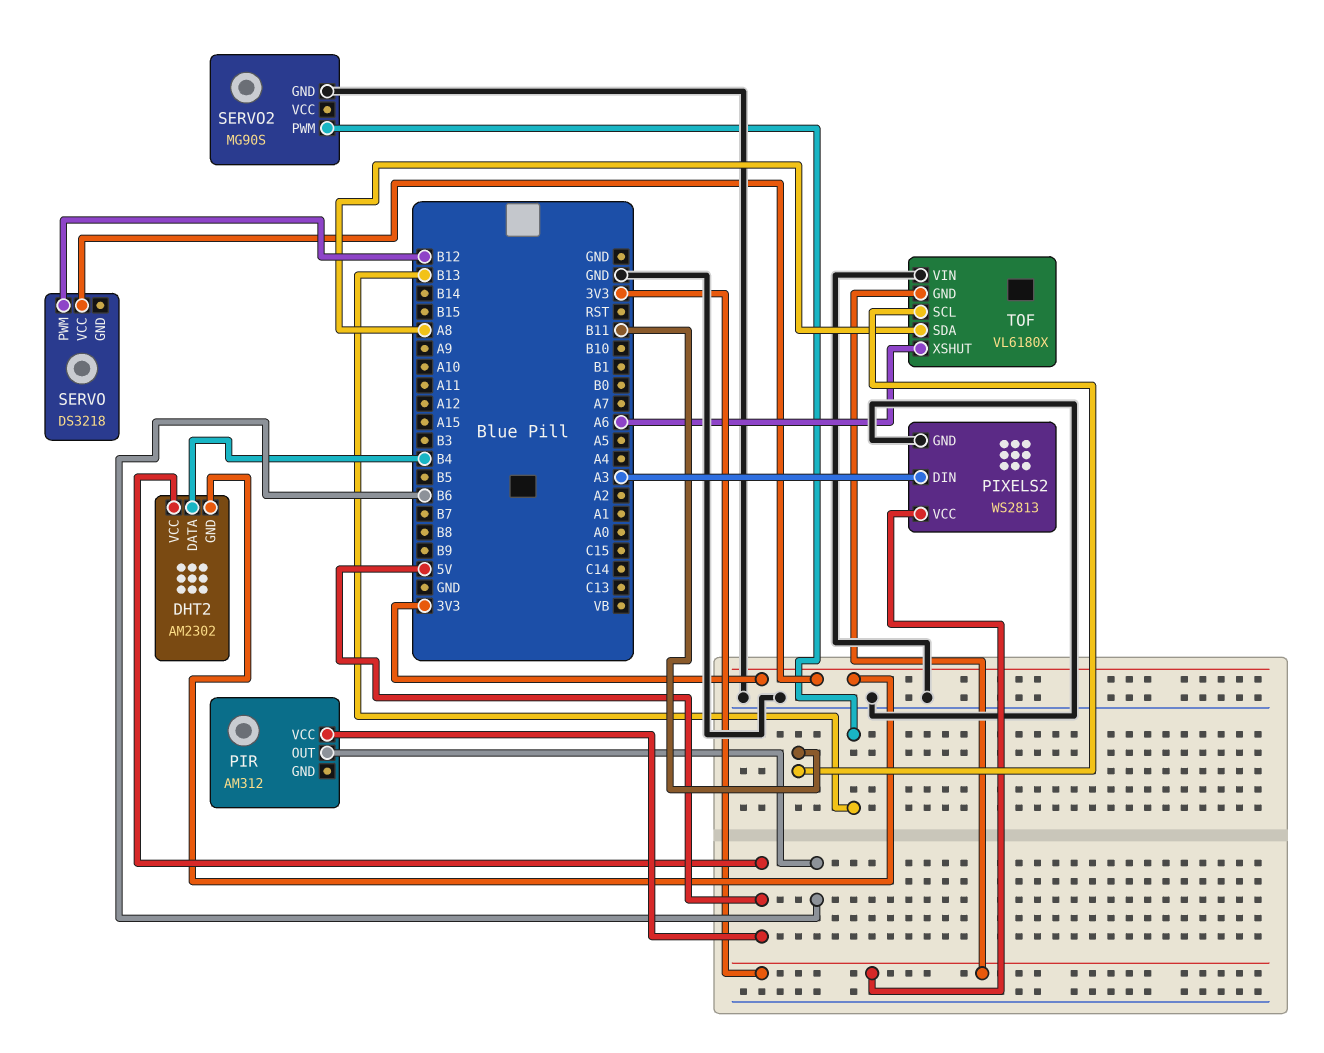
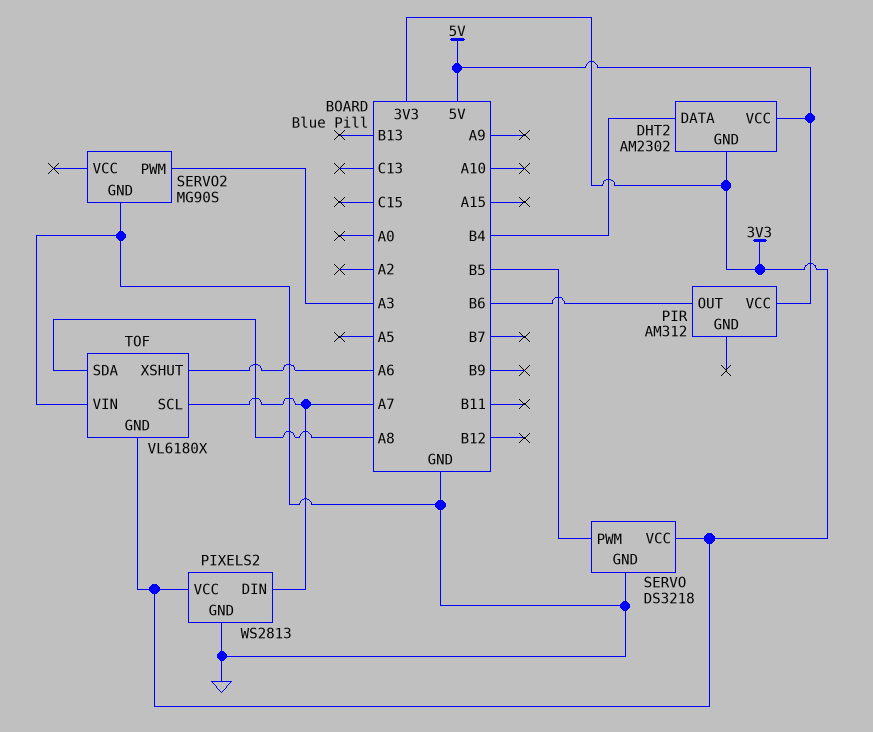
PIXELS2 pin DIN: A3 -> A7
SERVO pin GND: none -> GND
SERVO pin PWM: B12 -> B5
SERVO2 pin PWM: B13 -> A3
TOF pin SCL: B11 -> A7

